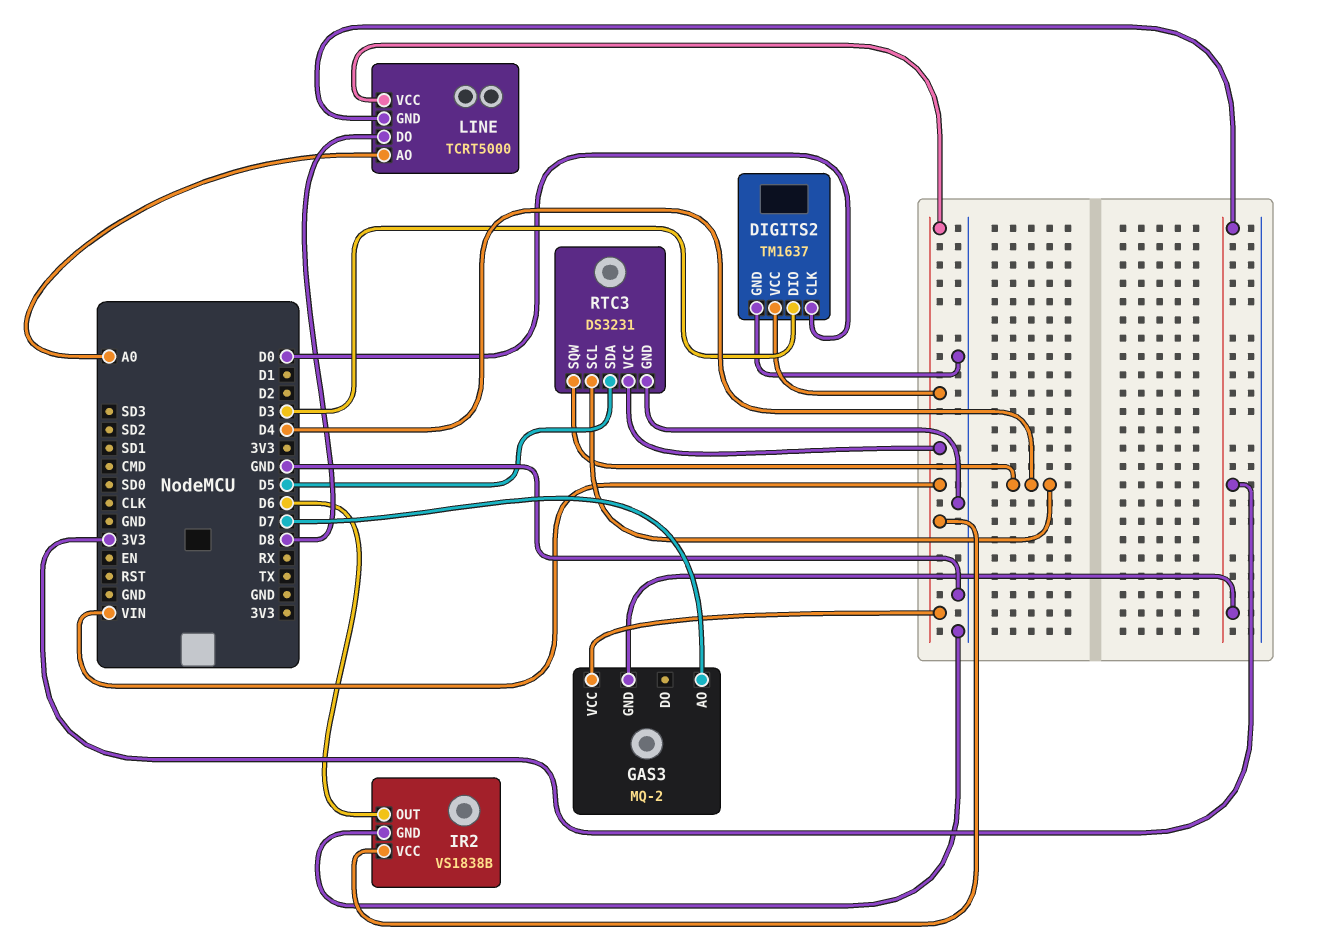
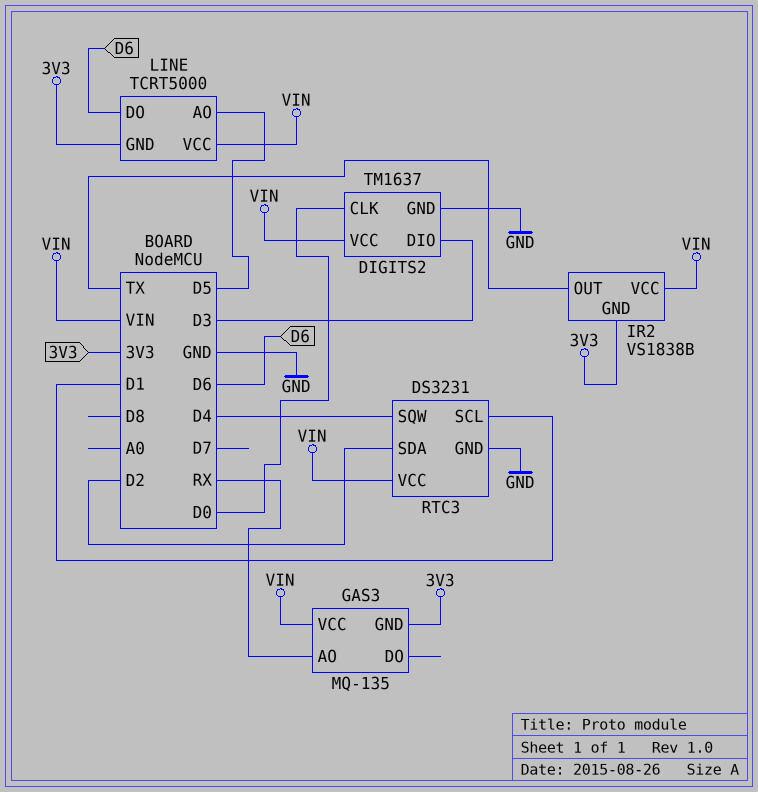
GAS3: MQ-2 -> MQ-135
GAS3 pin AO: D7 -> RX
IR2 pin GND: GND -> 3V3
IR2 pin OUT: D6 -> TX
LINE pin AO: A0 -> D5
LINE pin DO: D8 -> D6
RTC3 pin SCL: D4 -> D1
RTC3 pin SDA: D5 -> D2

